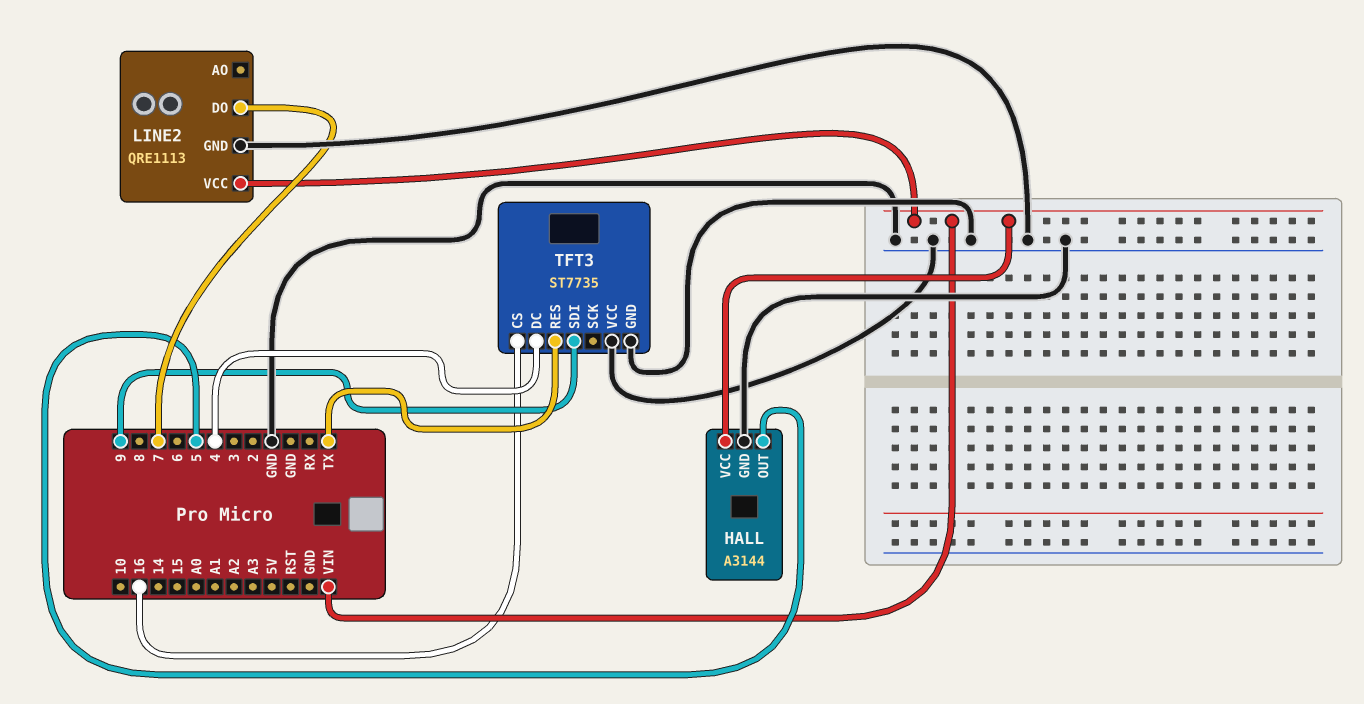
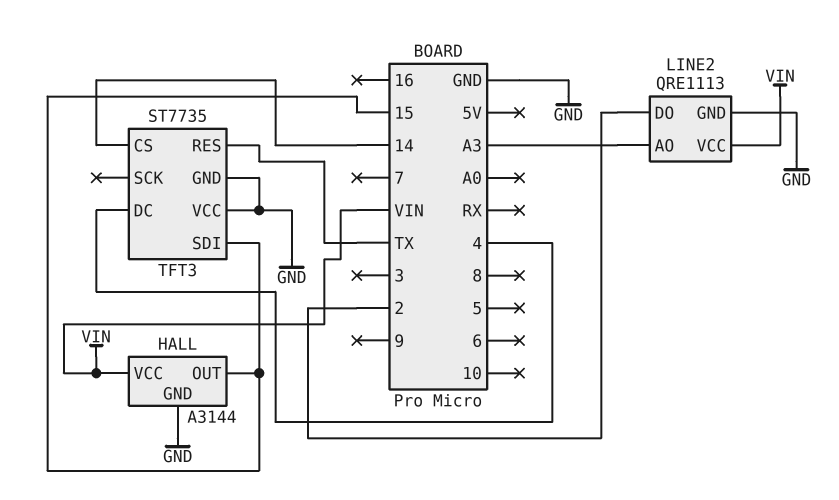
HALL pin OUT: 5 -> 15
LINE2 pin AO: none -> A3
LINE2 pin DO: 7 -> 2
TFT3 pin CS: 16 -> 14
TFT3 pin SDI: 9 -> 15

